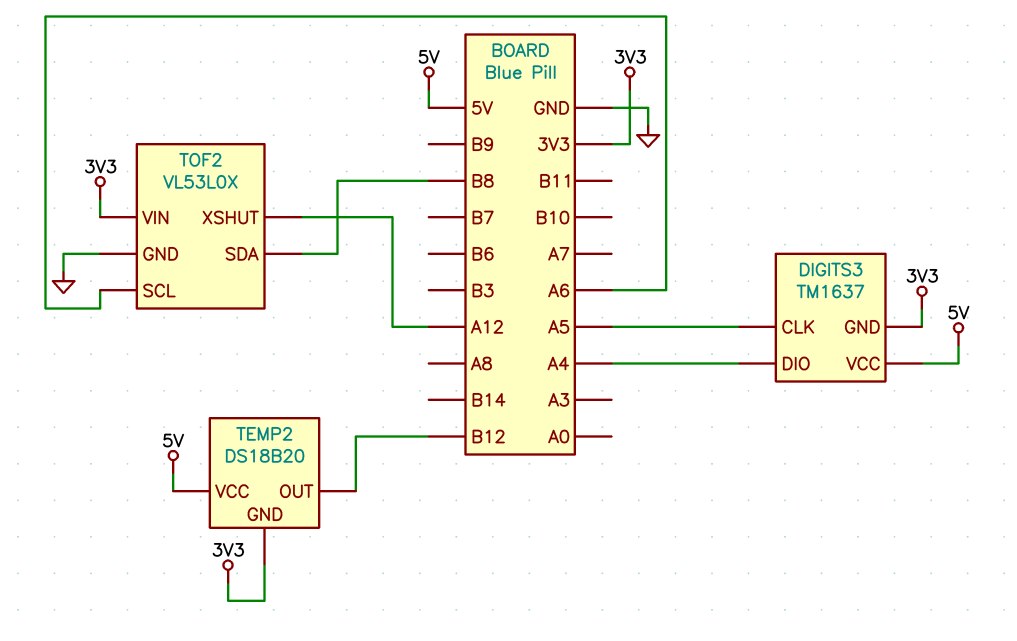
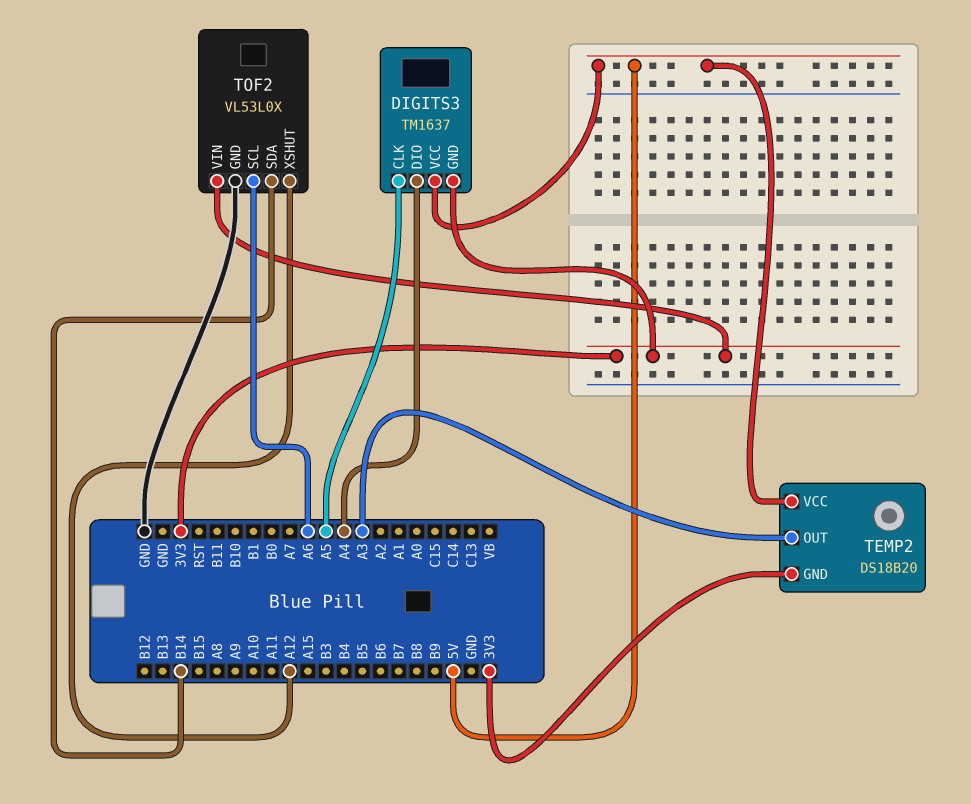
TEMP2 pin OUT: B12 -> A3
TOF2 pin SDA: B8 -> B14

